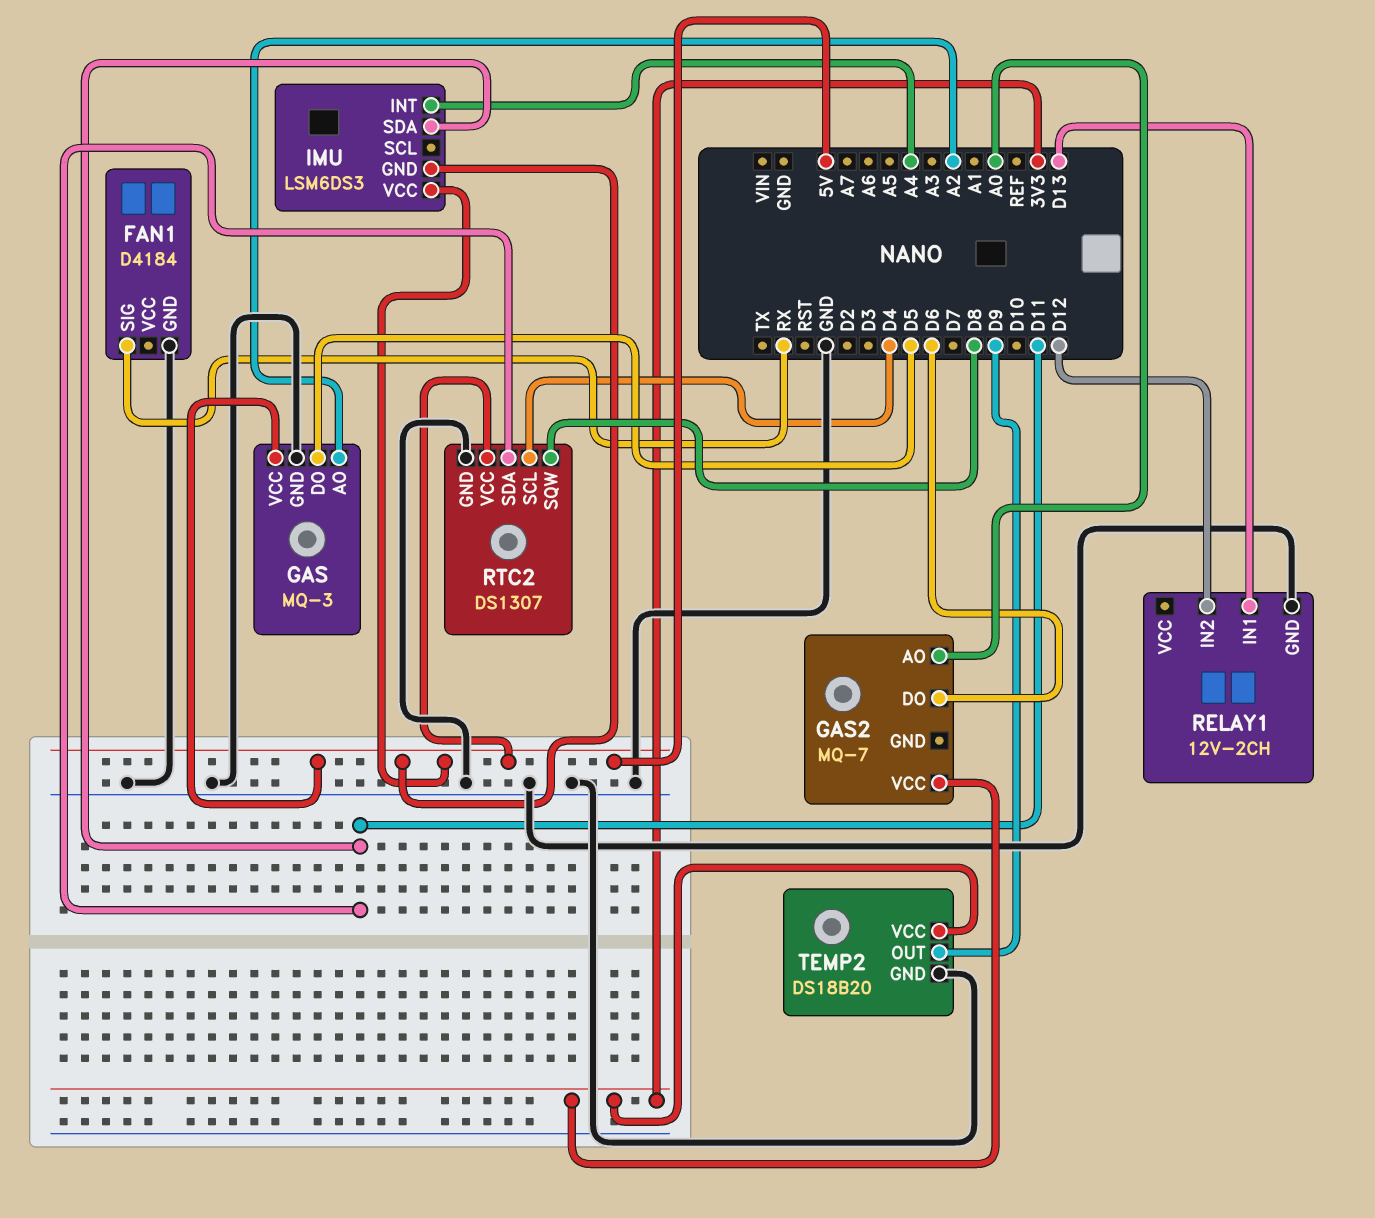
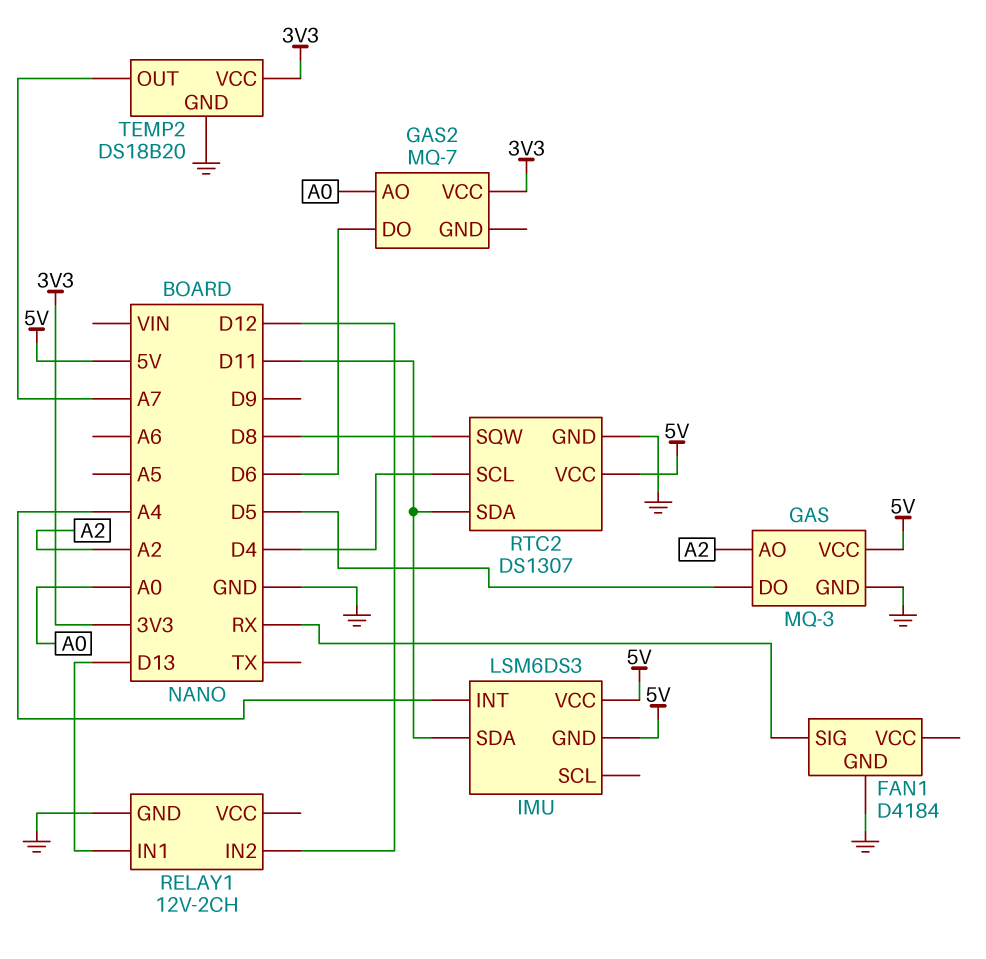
TEMP2 pin OUT: D9 -> A7

